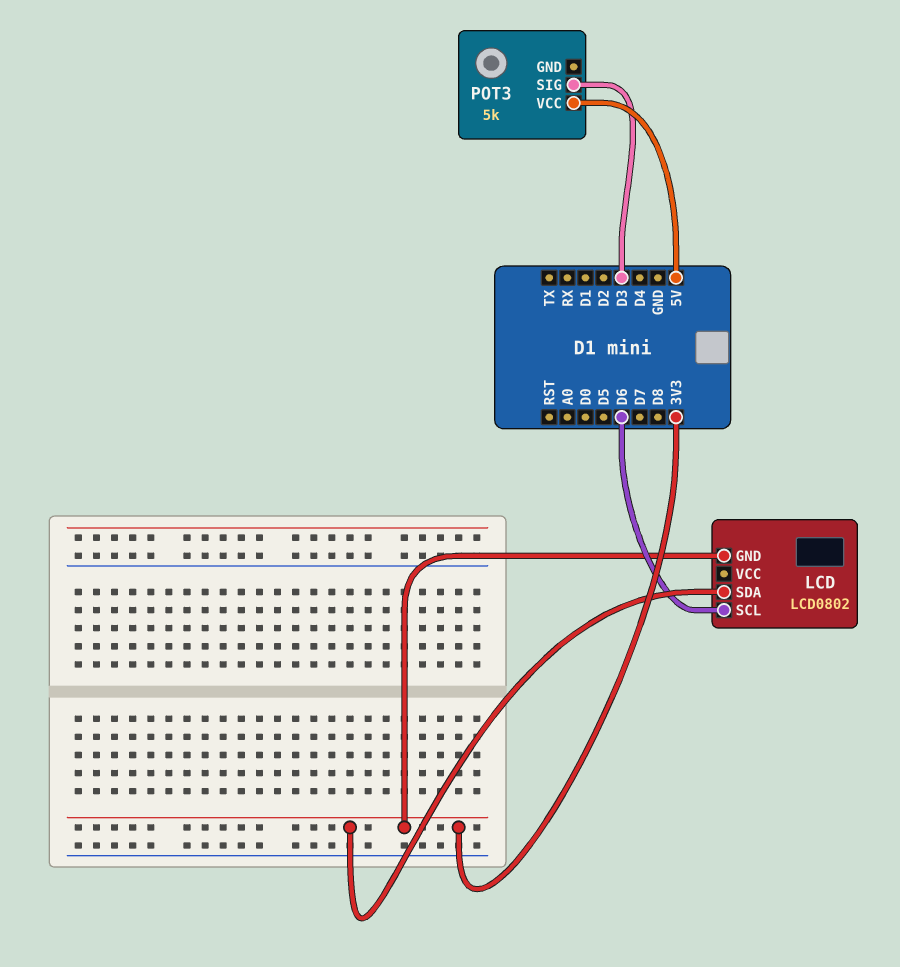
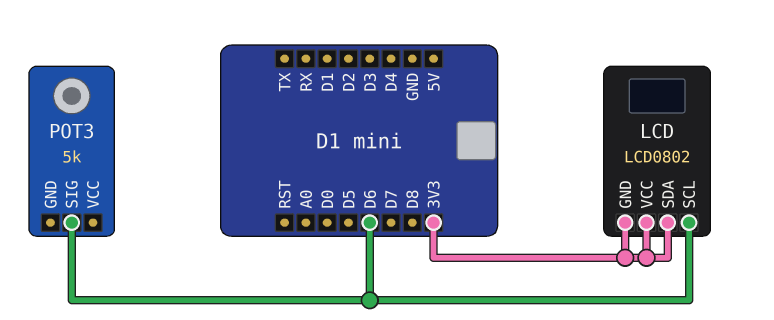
LCD pin VCC: none -> 3V3
POT3 pin SIG: D3 -> D6
POT3 pin VCC: 5V -> none

